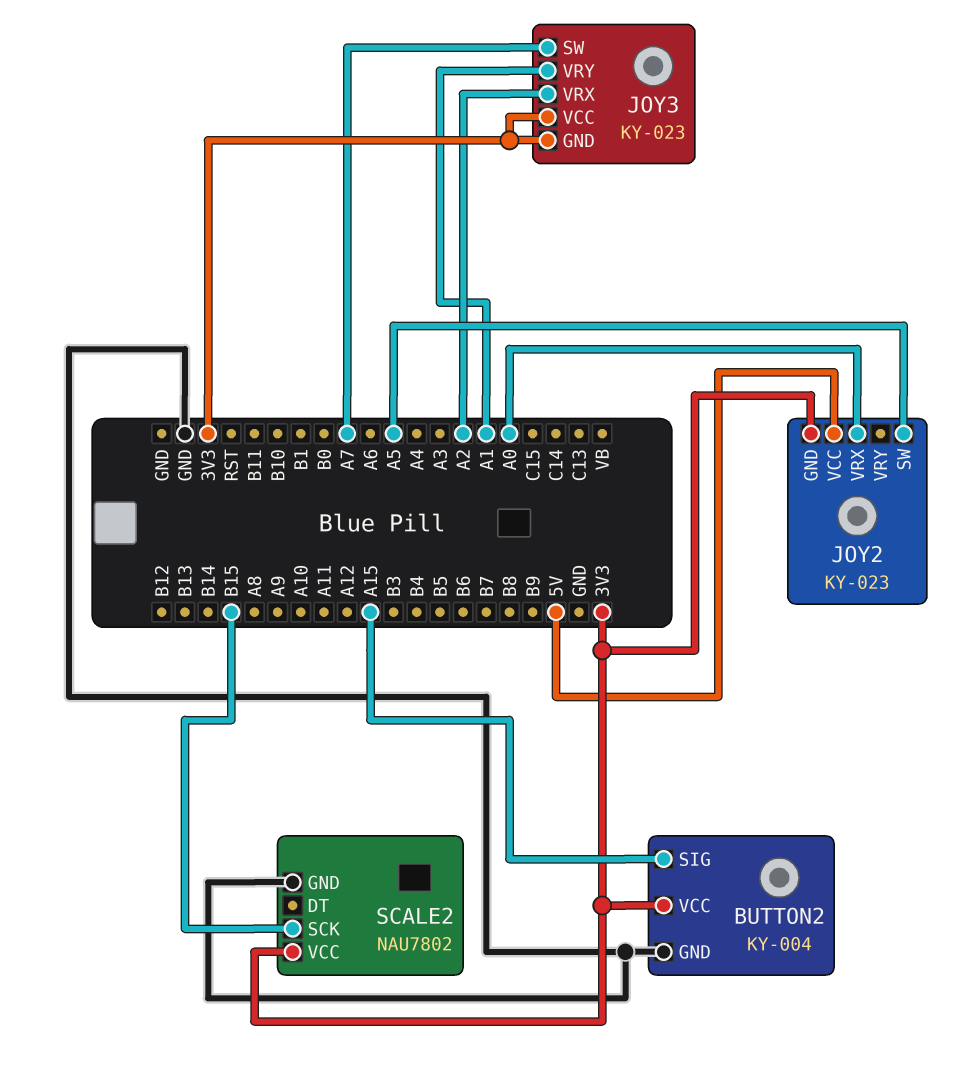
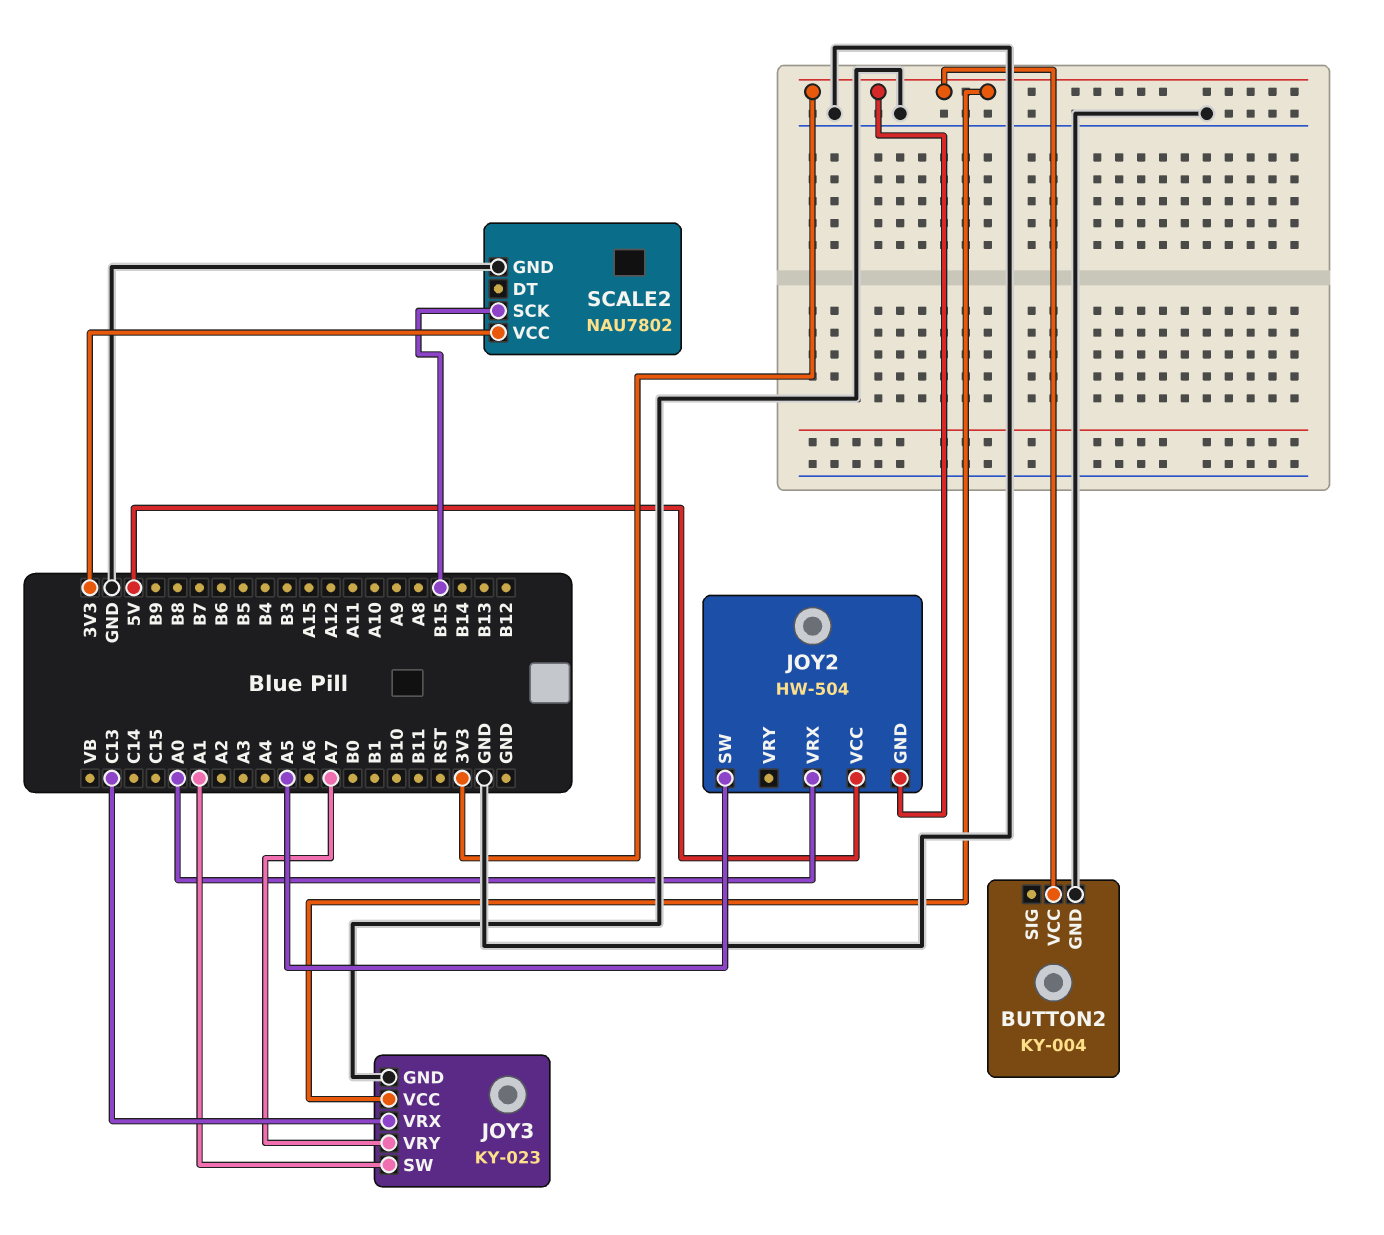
BUTTON2 pin SIG: A15 -> none
JOY2: KY-023 -> HW-504
JOY3 pin GND: 3V3 -> GND
JOY3 pin SW: A7 -> A1
JOY3 pin VRX: A2 -> C13
JOY3 pin VRY: A1 -> A7

